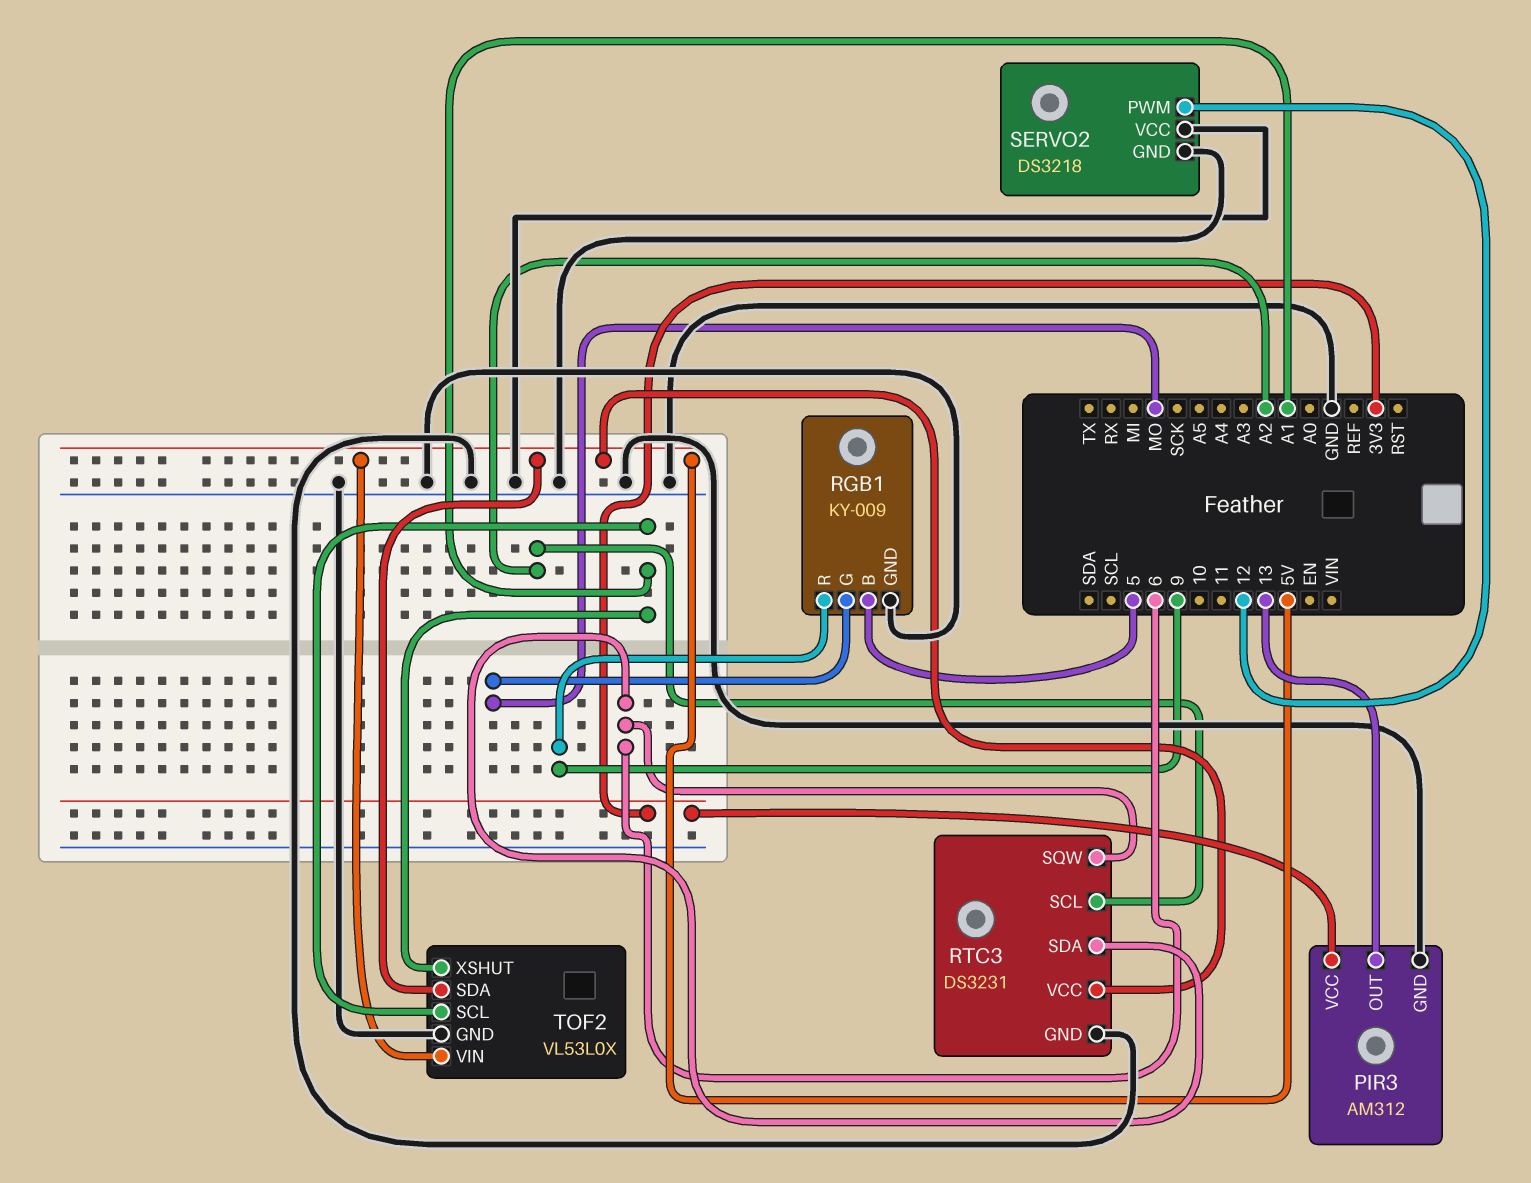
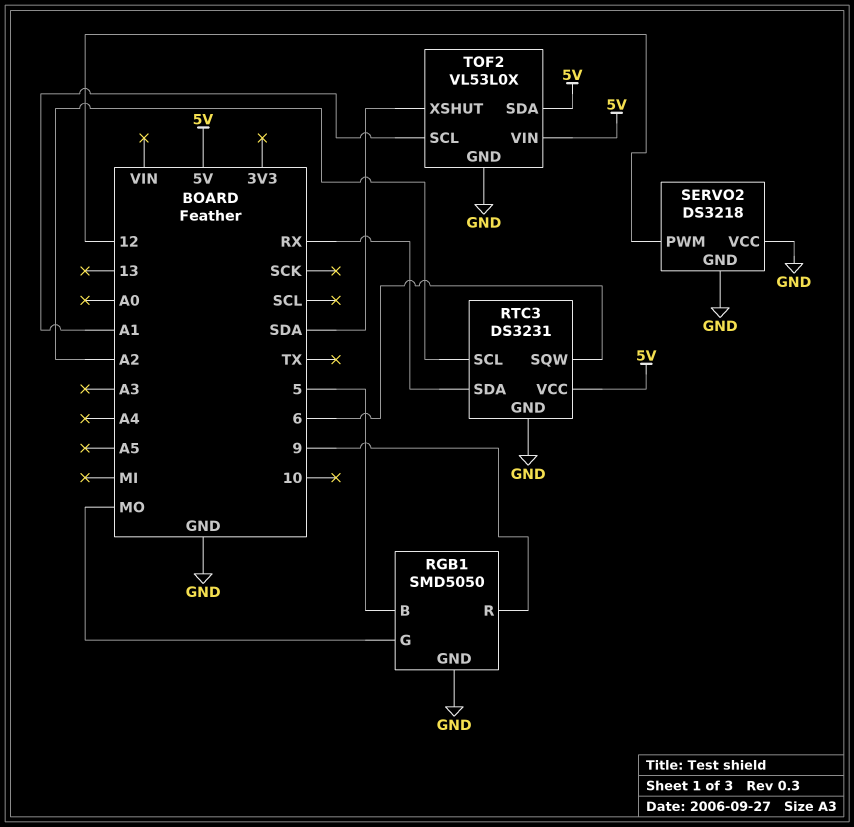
PIR3: AM312 -> none
PIR3 pin GND: GND -> none
PIR3 pin OUT: 13 -> none
PIR3 pin VCC: 3V3 -> none
RGB1: KY-009 -> SMD5050
RTC3 pin SDA: 6 -> RX
TOF2 pin XSHUT: A1 -> SDA

